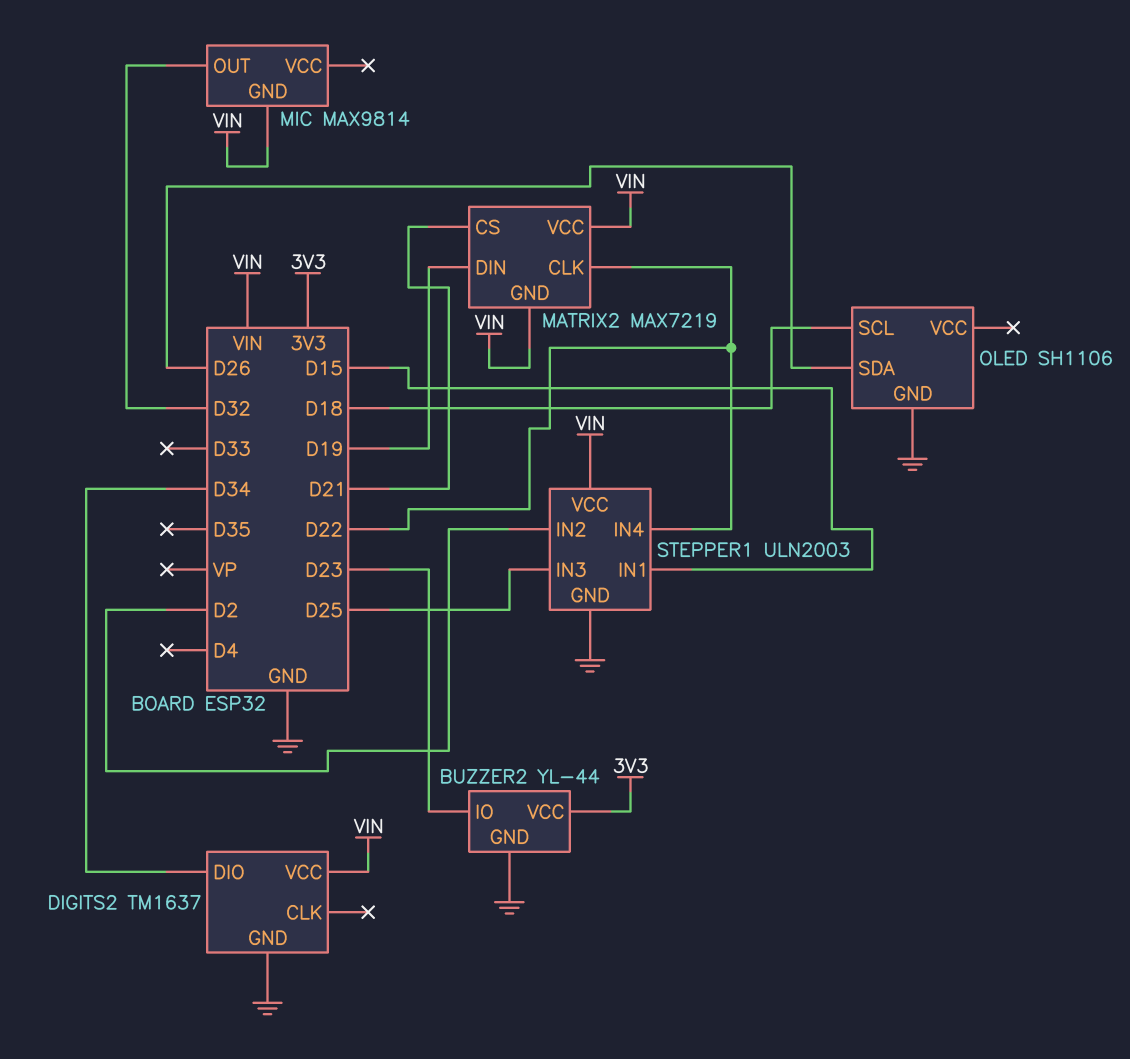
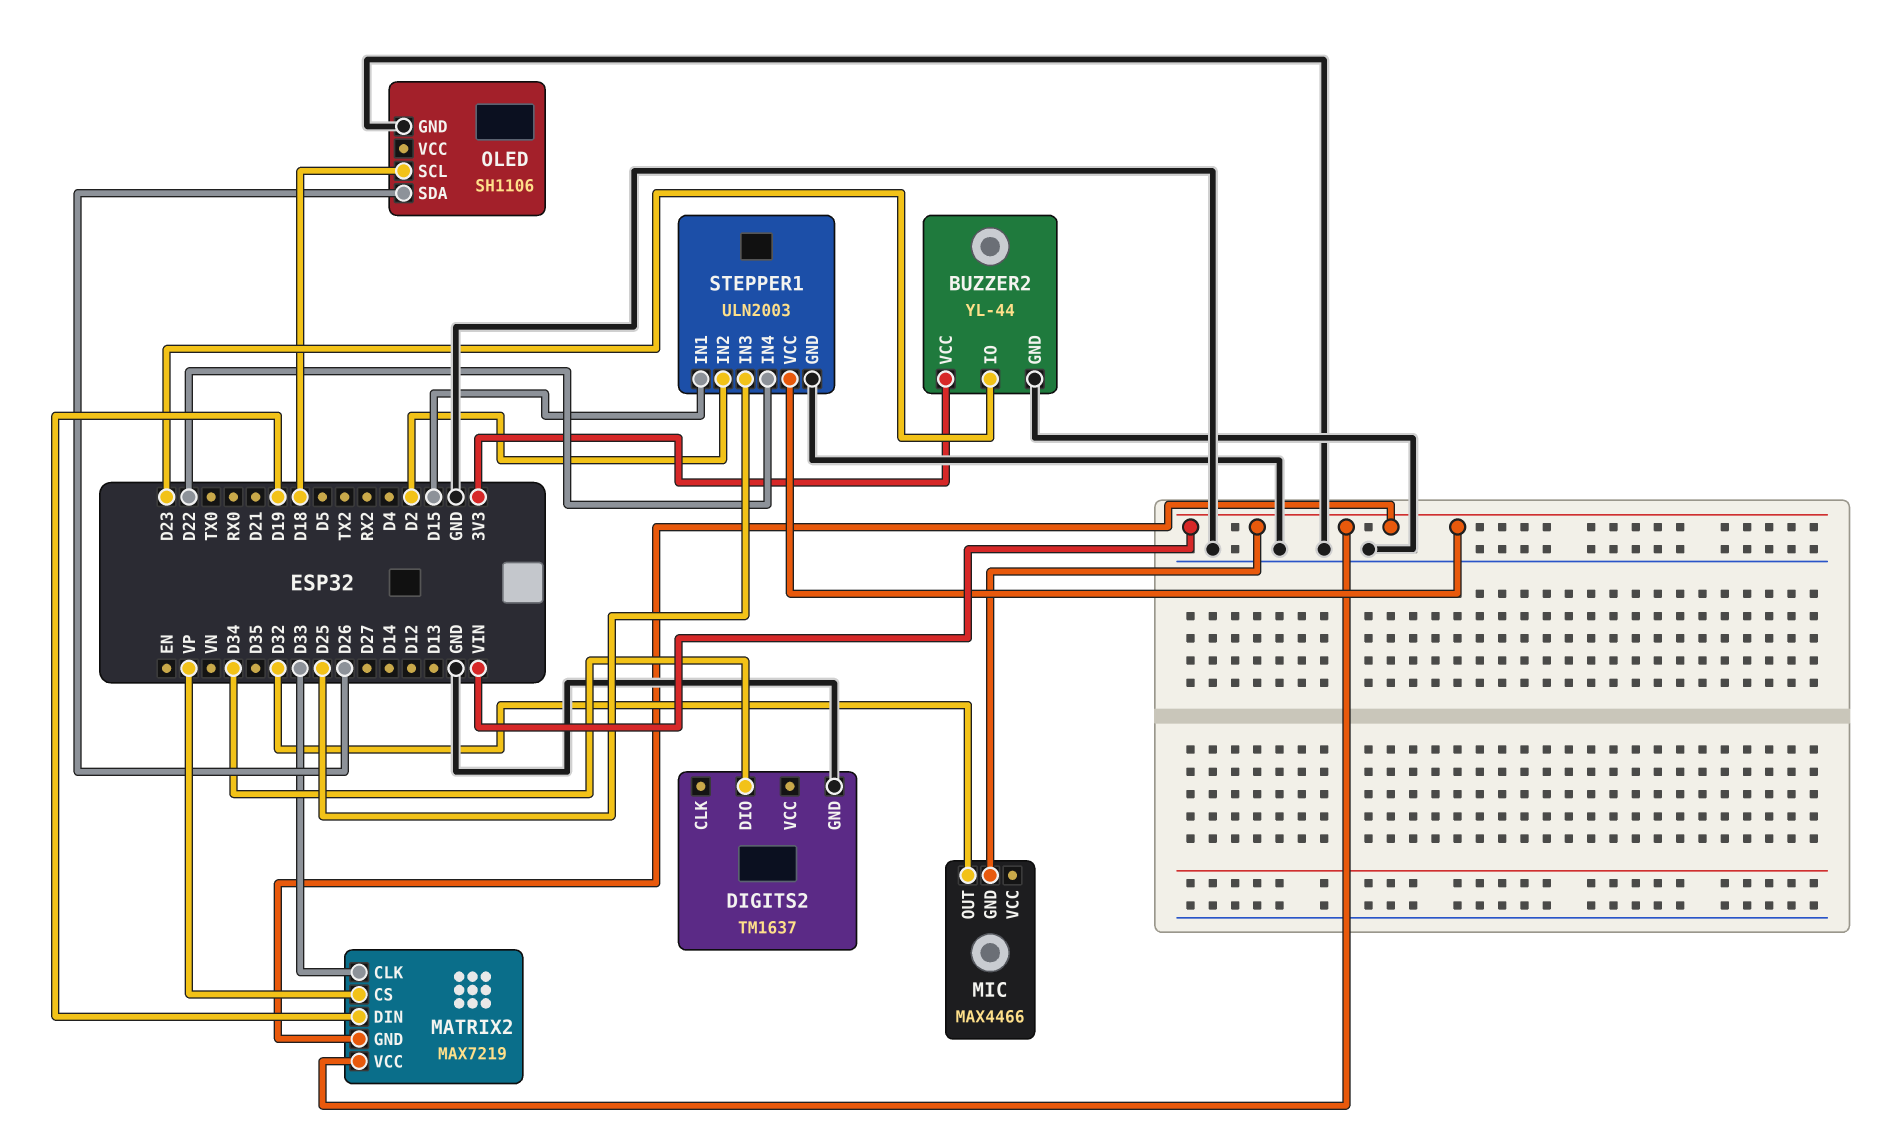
DIGITS2 pin VCC: VIN -> none
MATRIX2 pin CLK: D22 -> D33
MATRIX2 pin CS: D21 -> VP
MIC: MAX9814 -> MAX4466

